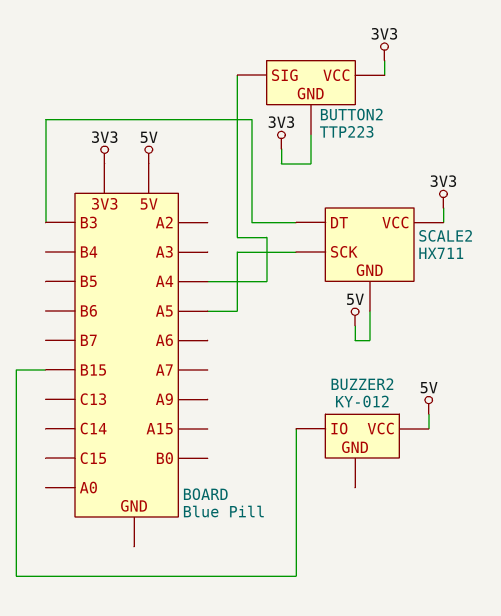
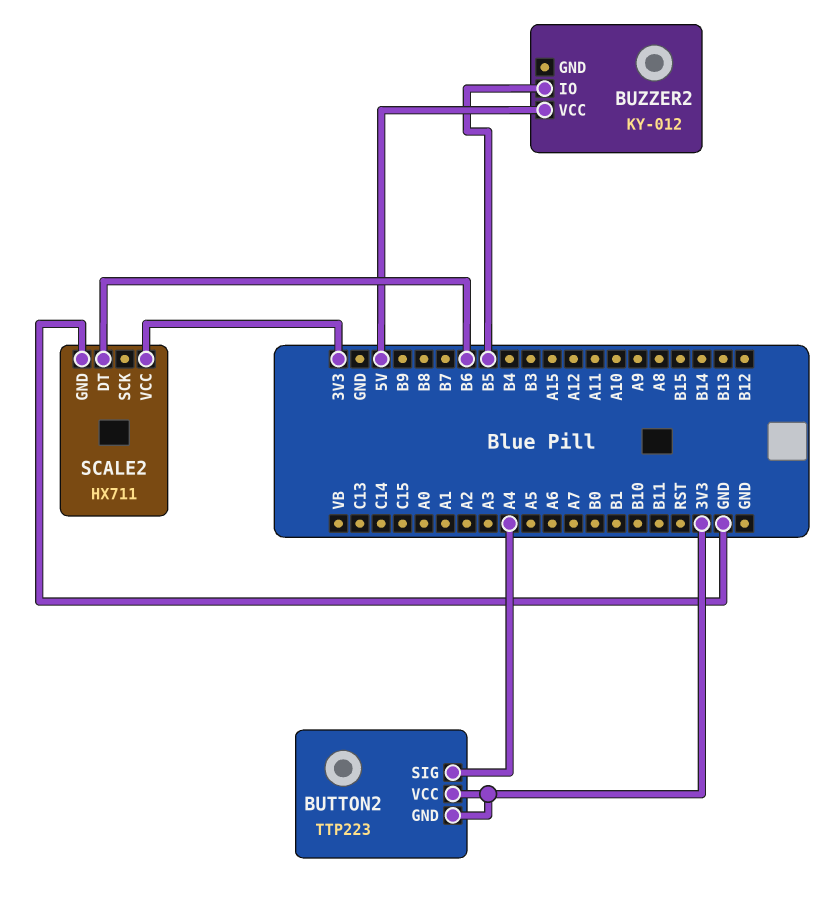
BUZZER2 pin IO: B15 -> B5
SCALE2 pin DT: B3 -> B6
SCALE2 pin GND: 5V -> GND
SCALE2 pin SCK: A5 -> none

